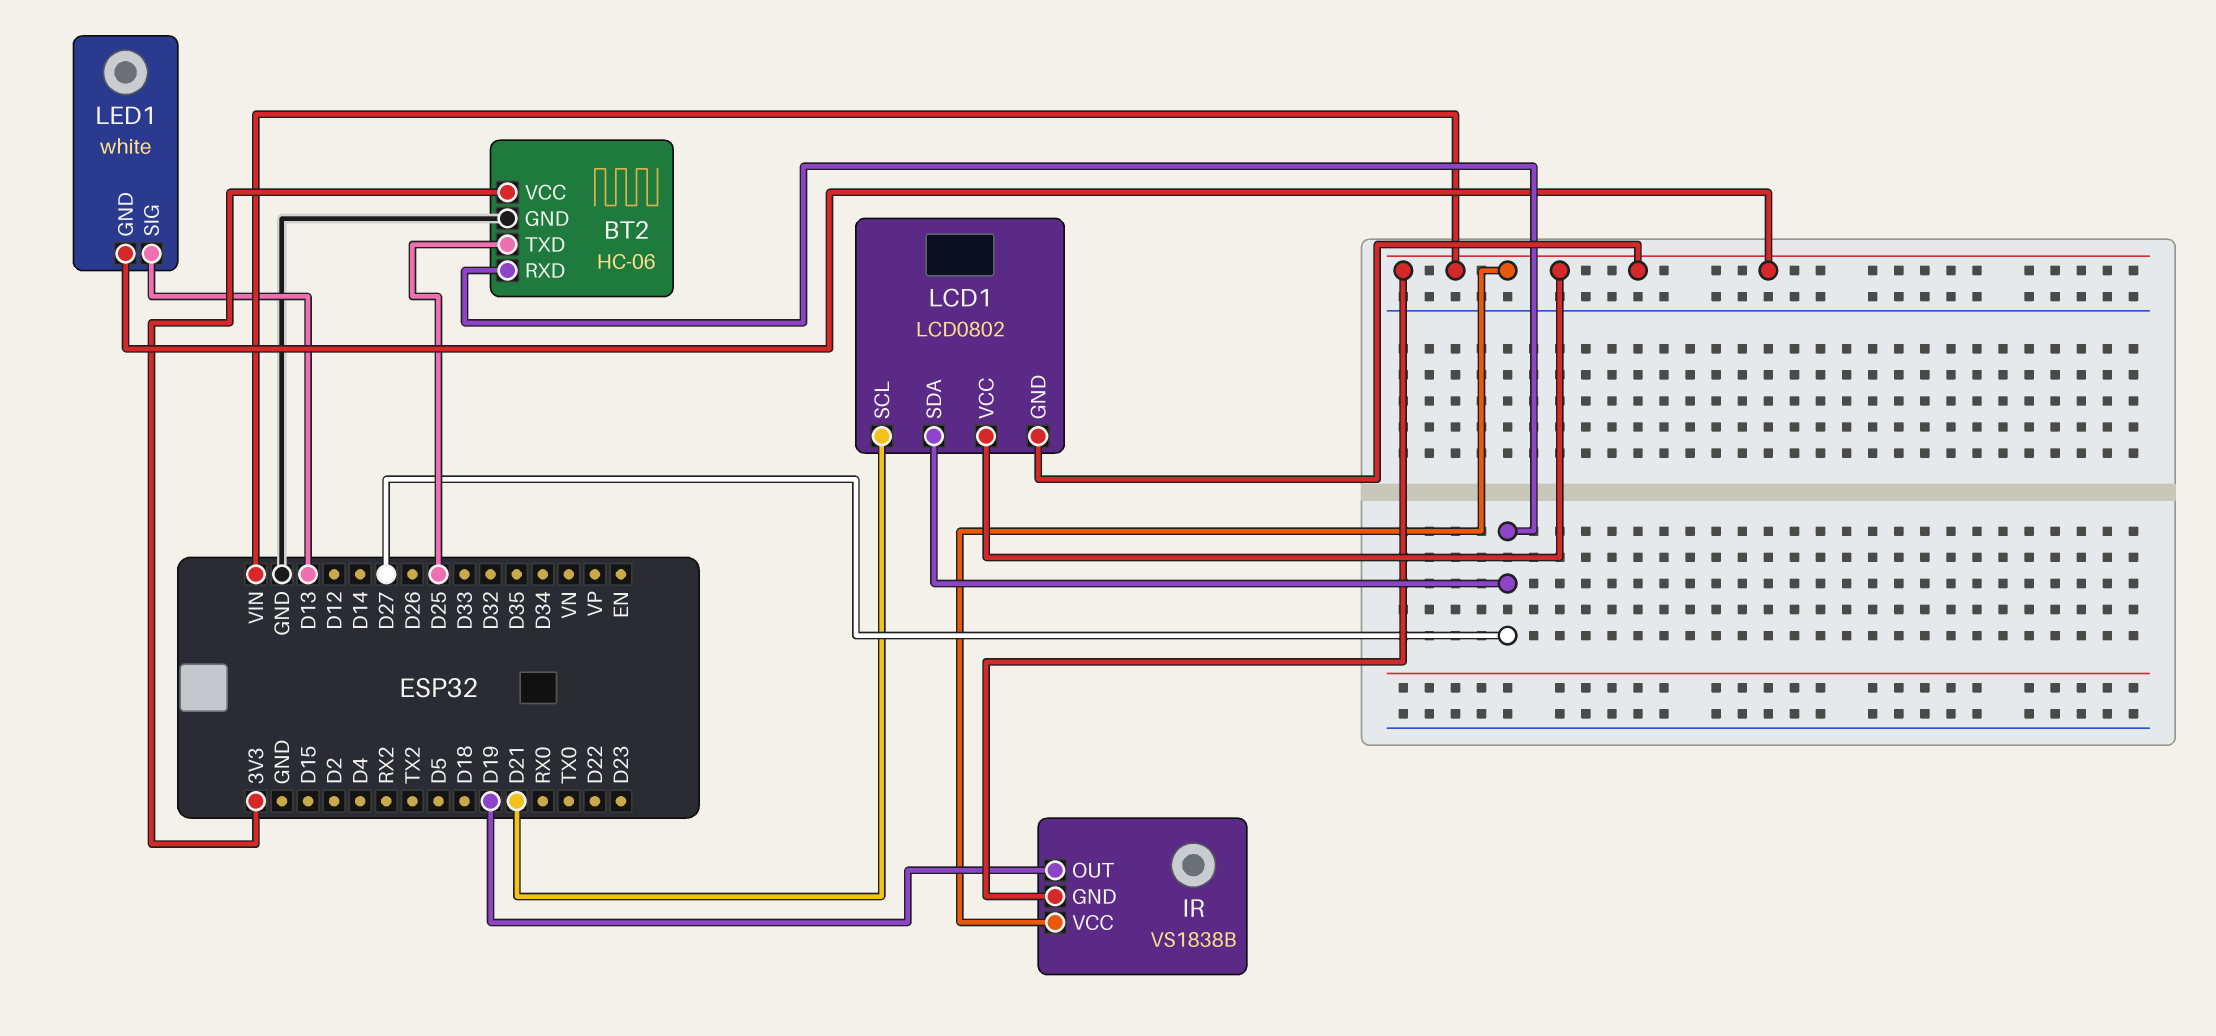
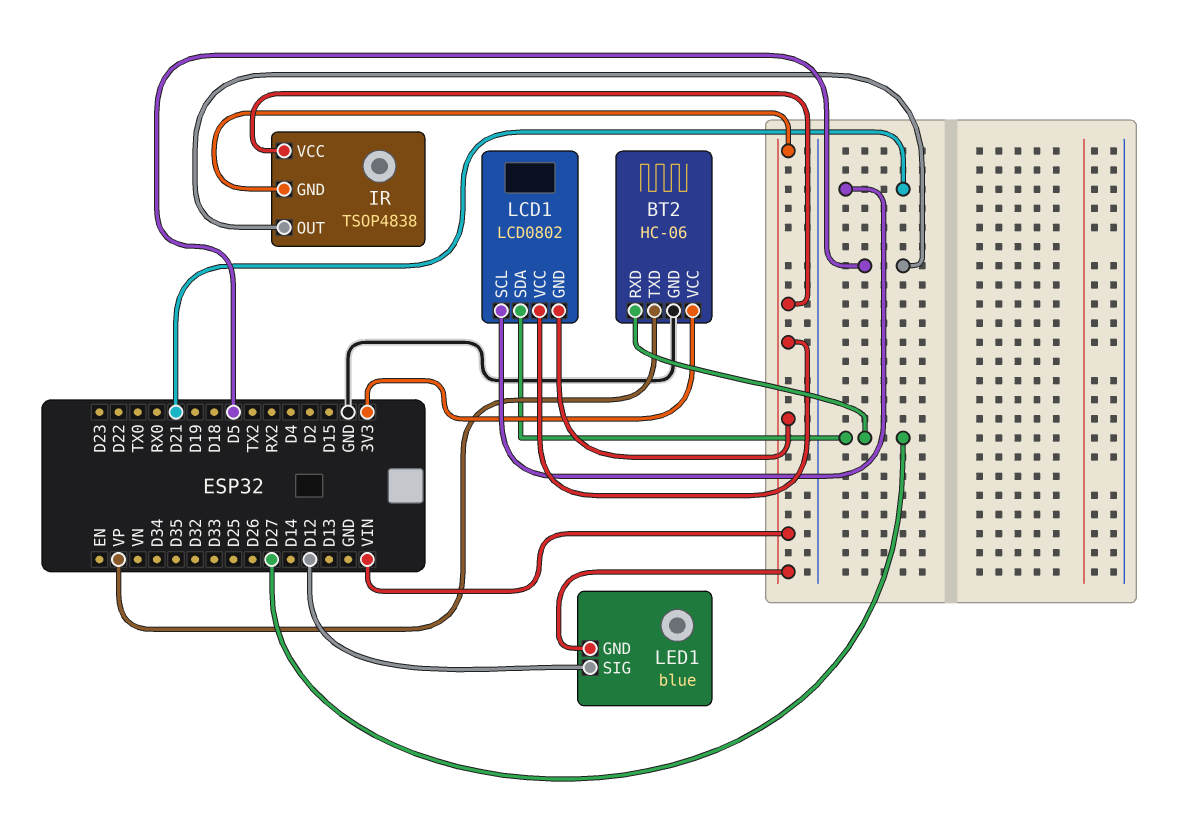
BT2 pin TXD: D25 -> VP
IR: VS1838B -> TSOP4838
IR pin OUT: D19 -> D5
LED1: white -> blue
LED1 pin SIG: D13 -> D12

